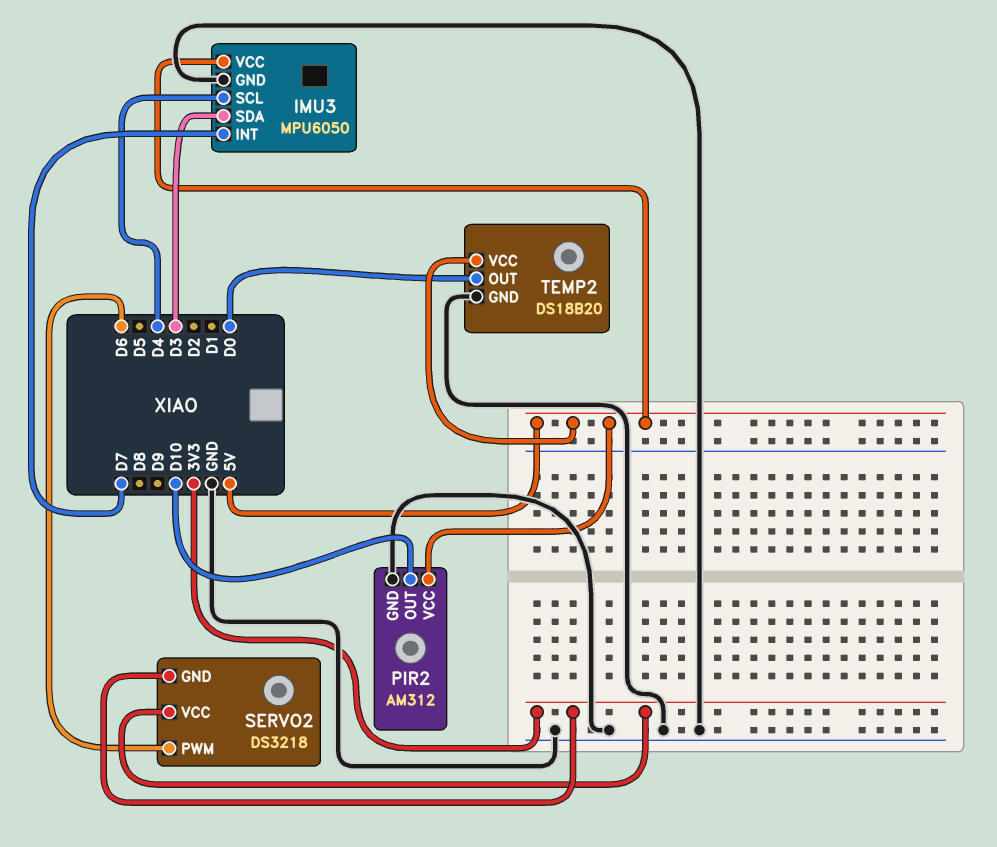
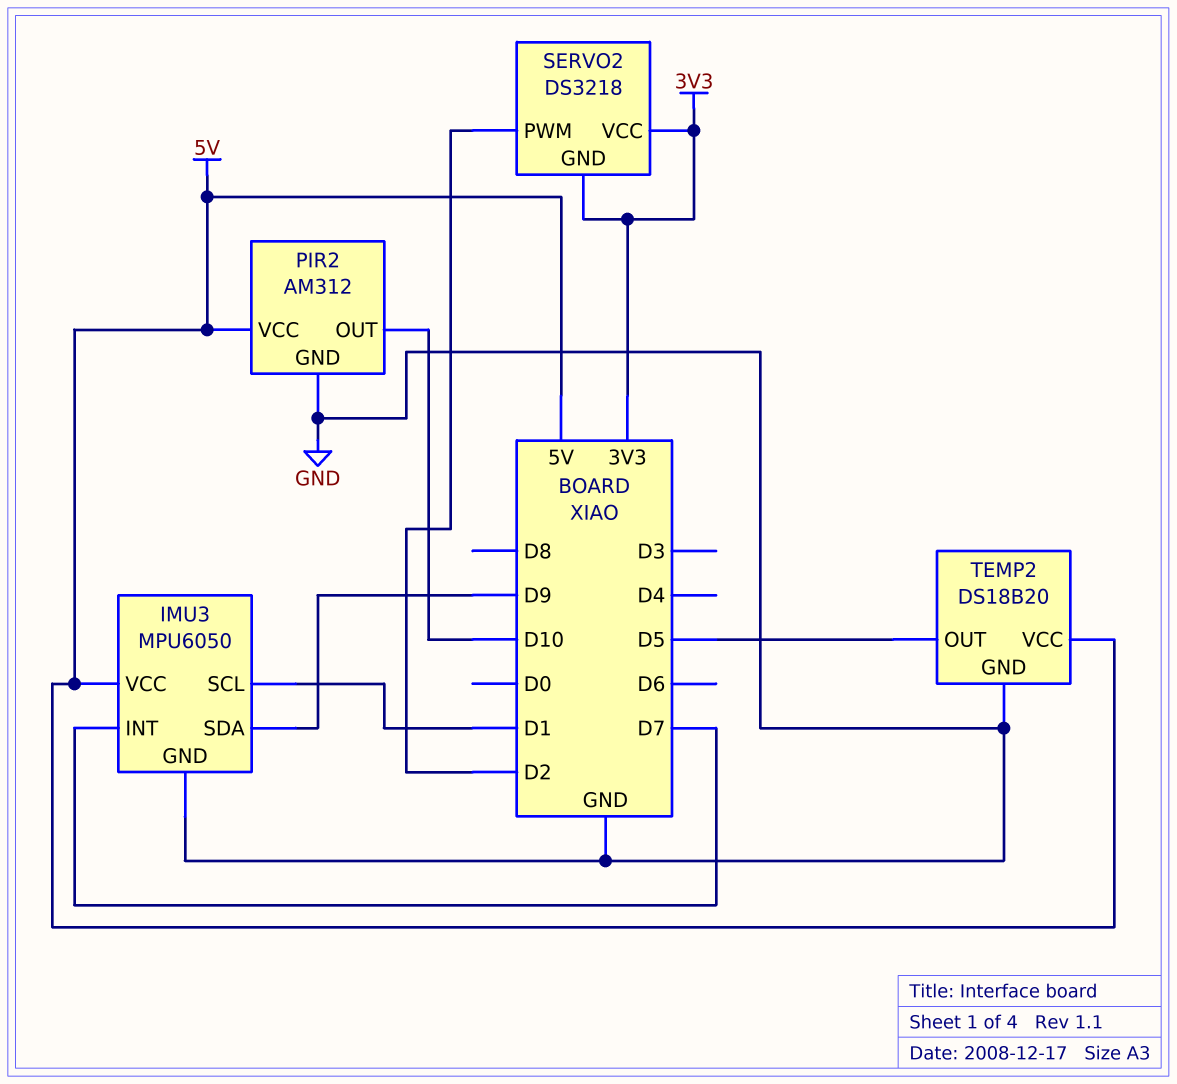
IMU3 pin SCL: D4 -> D1
IMU3 pin SDA: D3 -> D9
SERVO2 pin PWM: D6 -> D2
TEMP2 pin OUT: D0 -> D5

